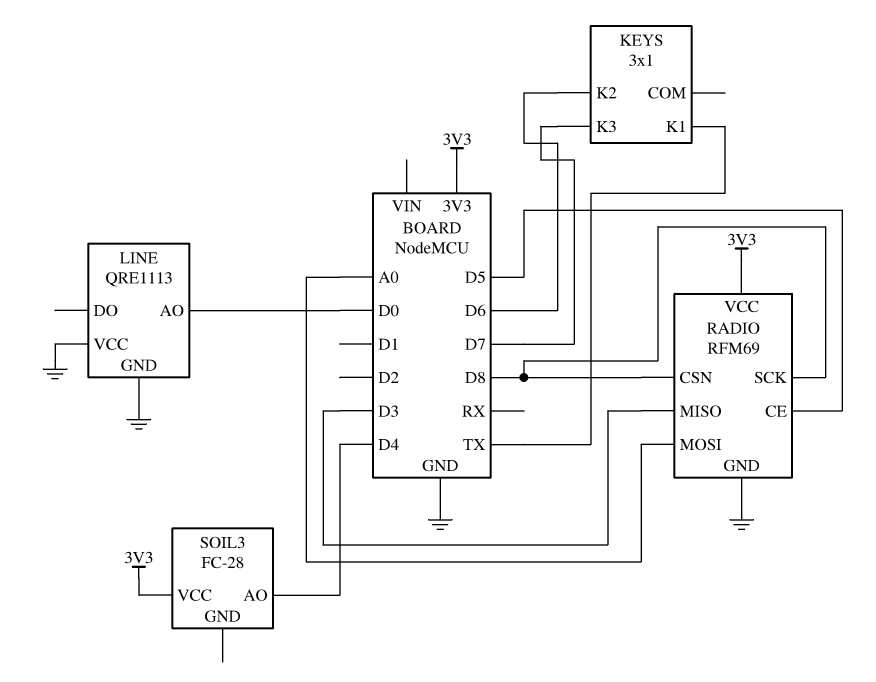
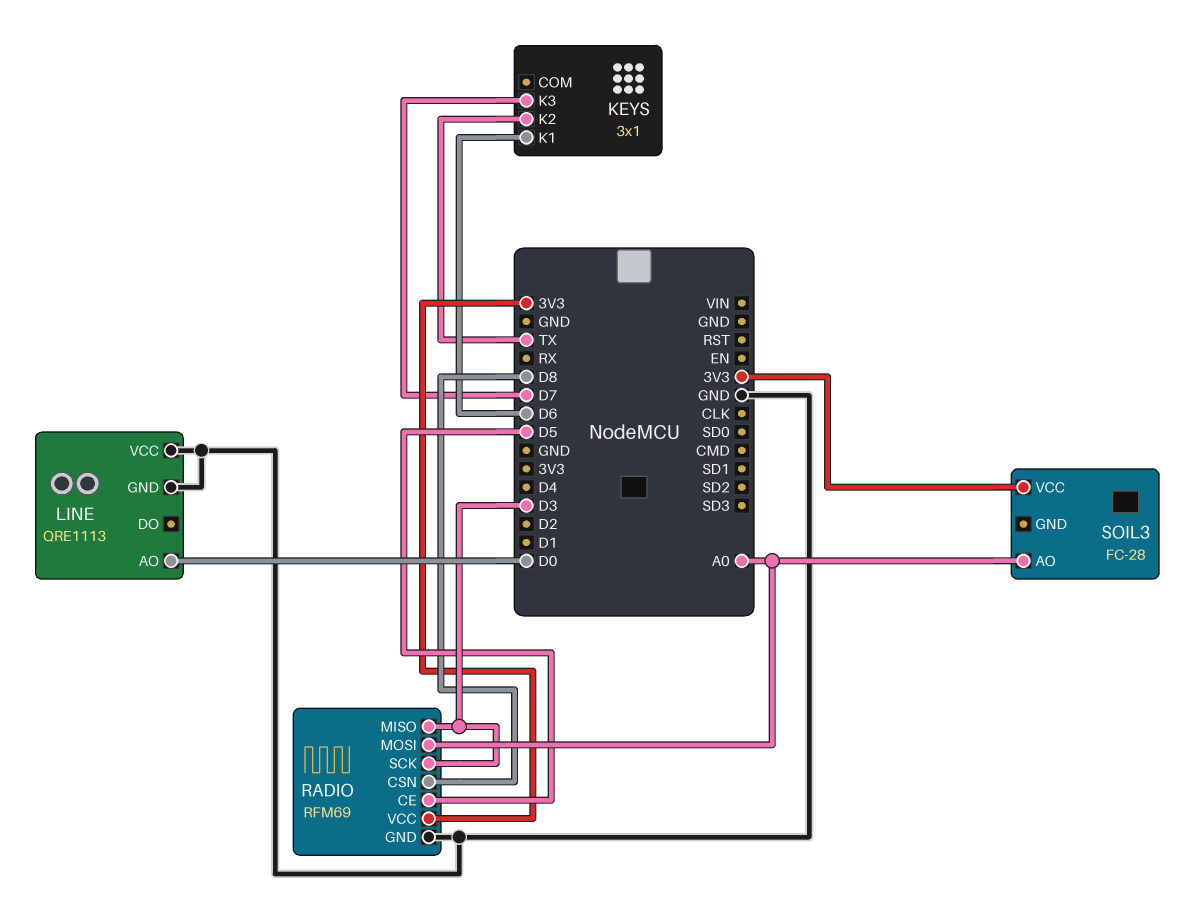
KEYS pin K1: TX -> D6
KEYS pin K2: D6 -> TX
RADIO pin SCK: D8 -> D3
SOIL3 pin AO: D4 -> A0

